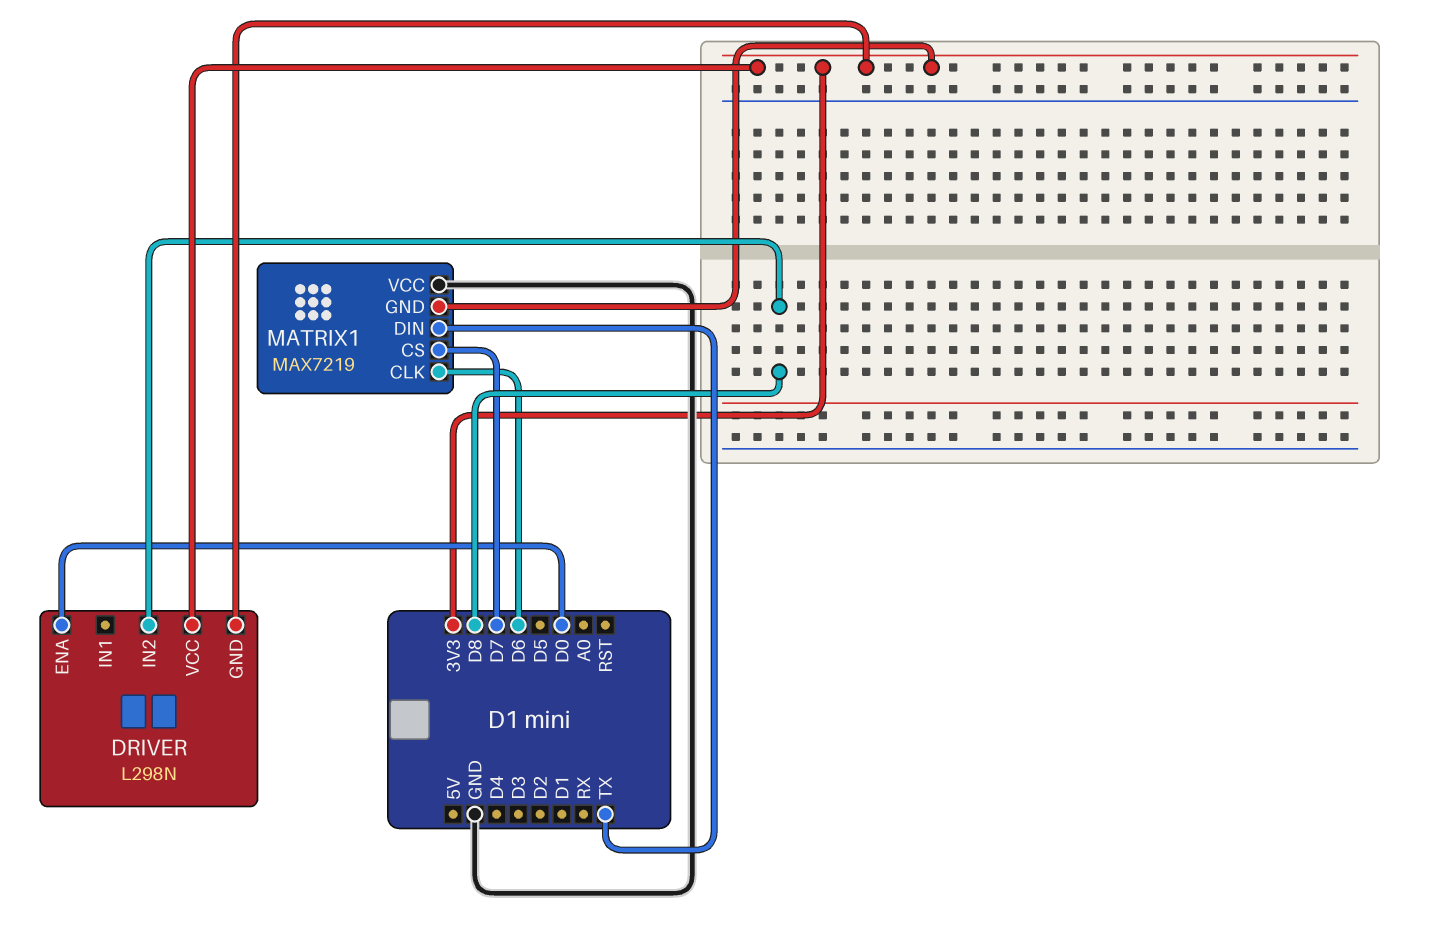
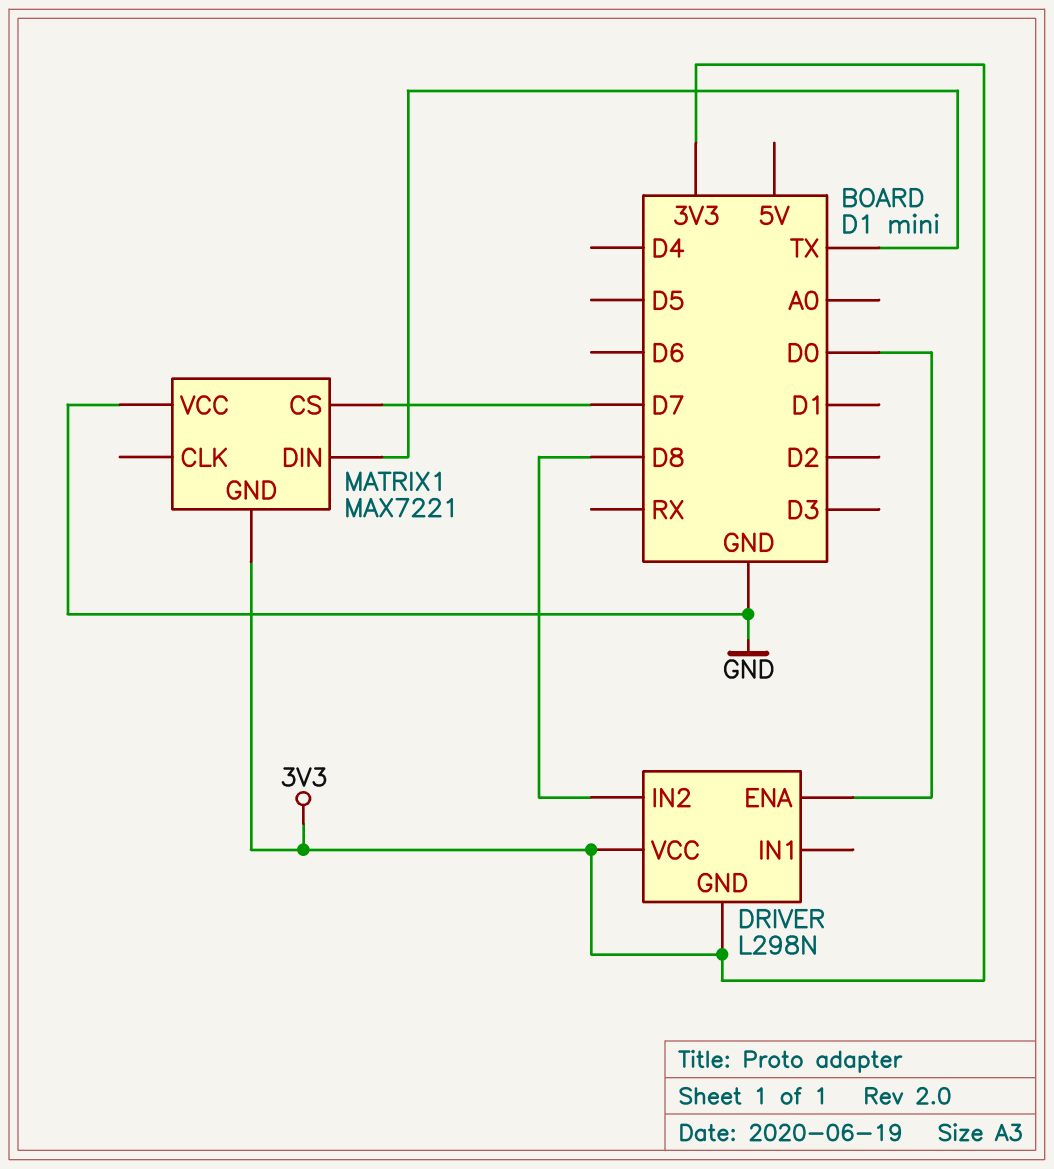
MATRIX1: MAX7219 -> MAX7221
MATRIX1 pin CLK: D6 -> none

